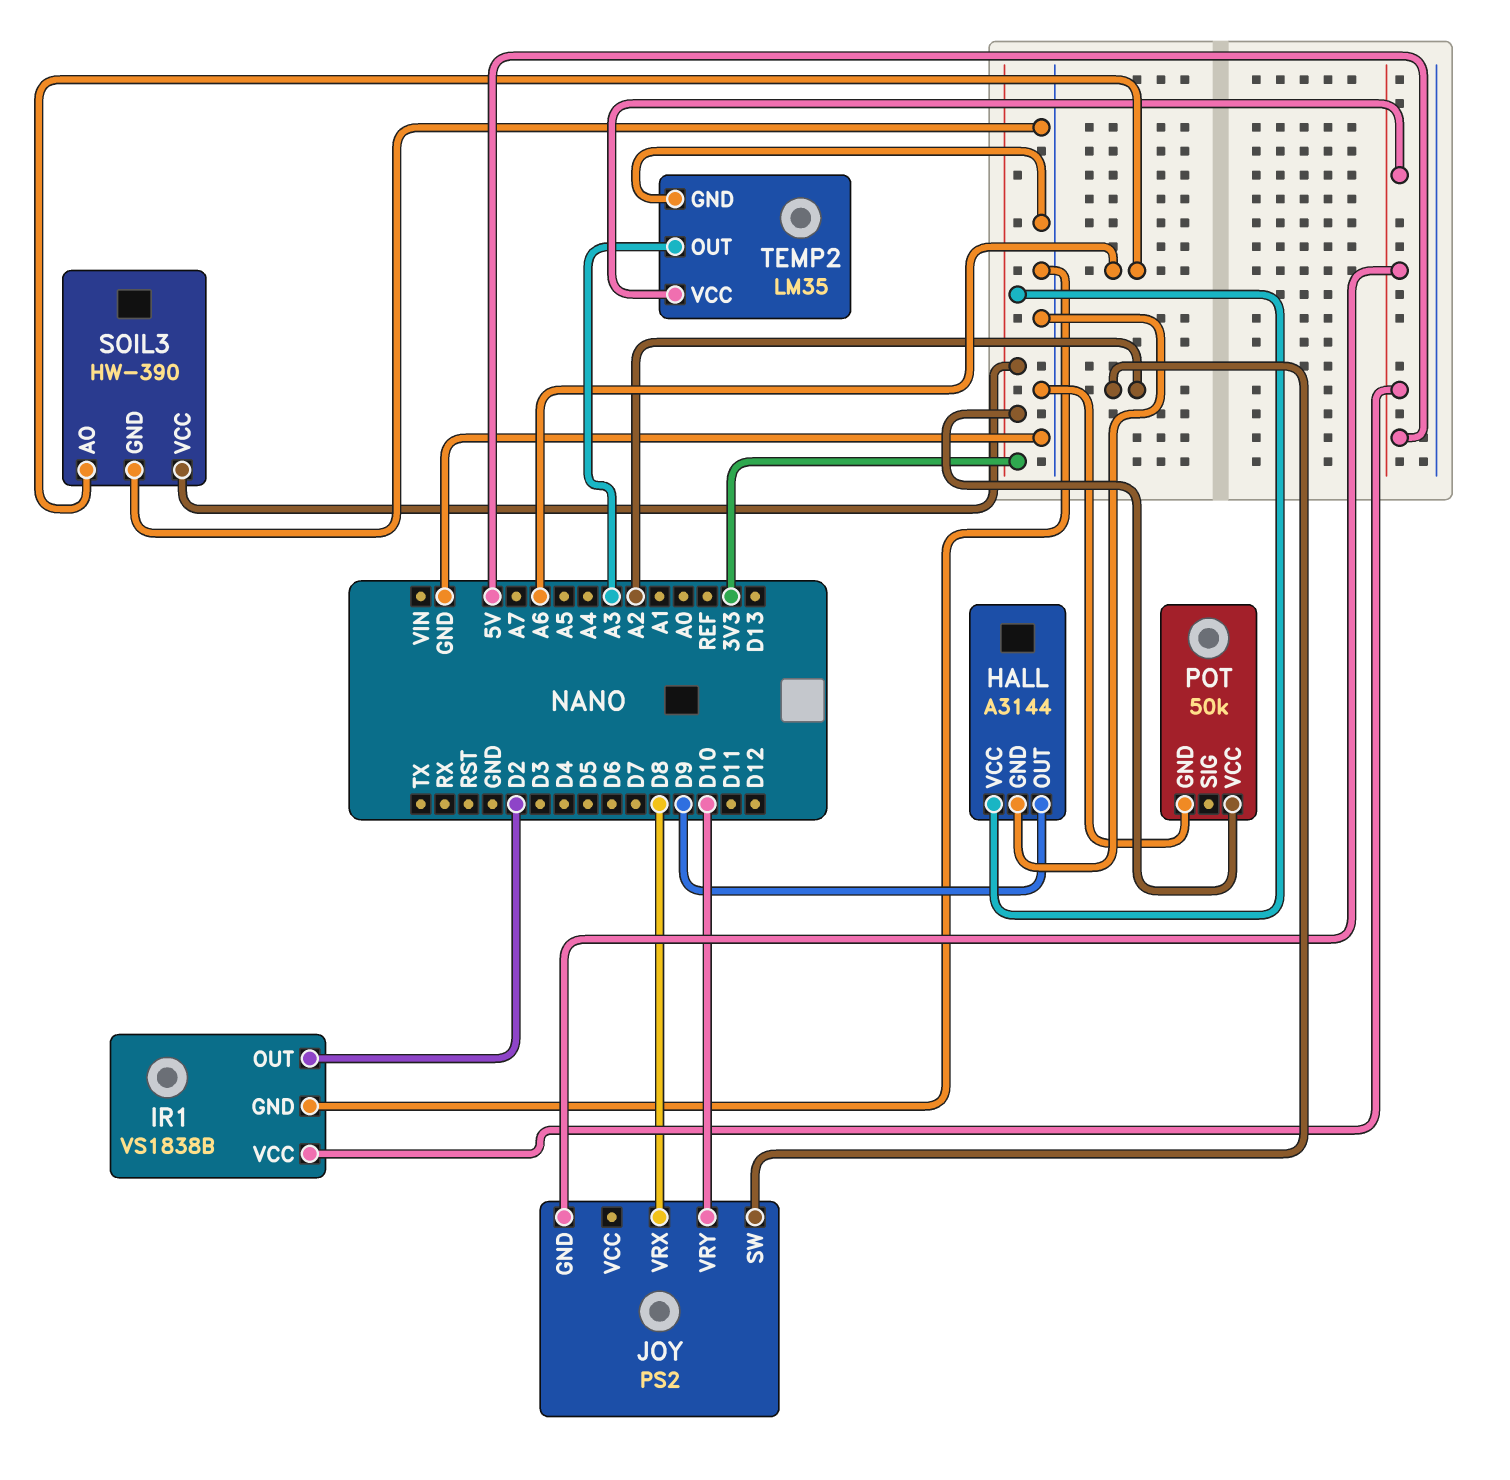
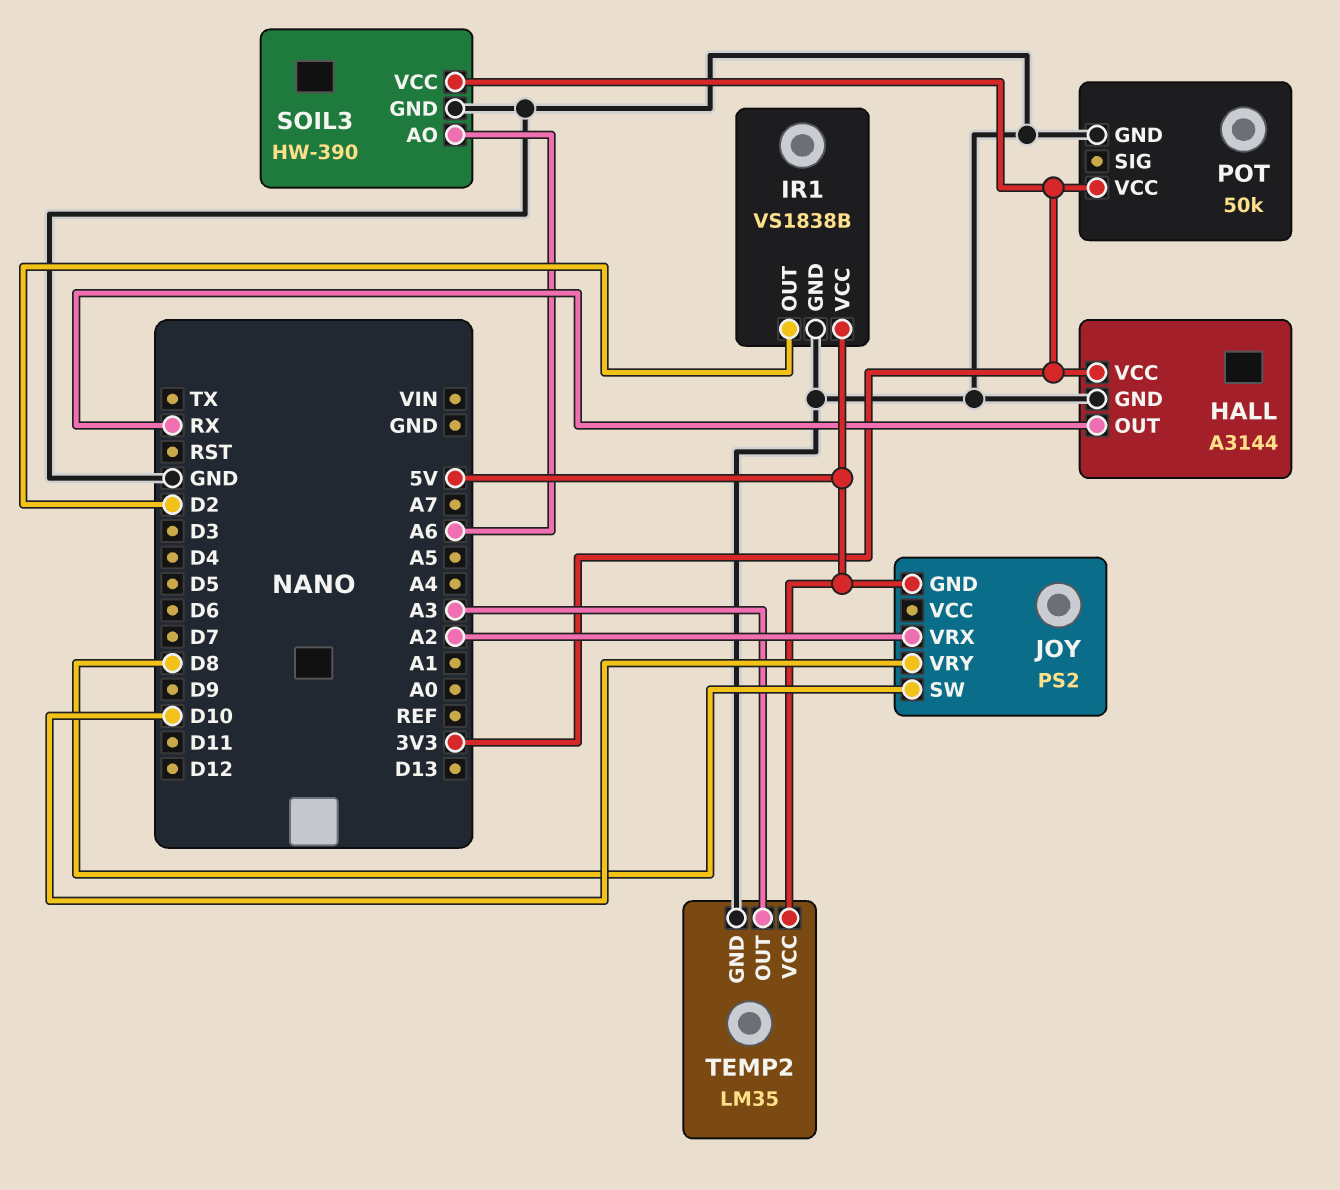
HALL pin OUT: D9 -> RX
JOY pin SW: A2 -> D8
JOY pin VRX: D8 -> A2

